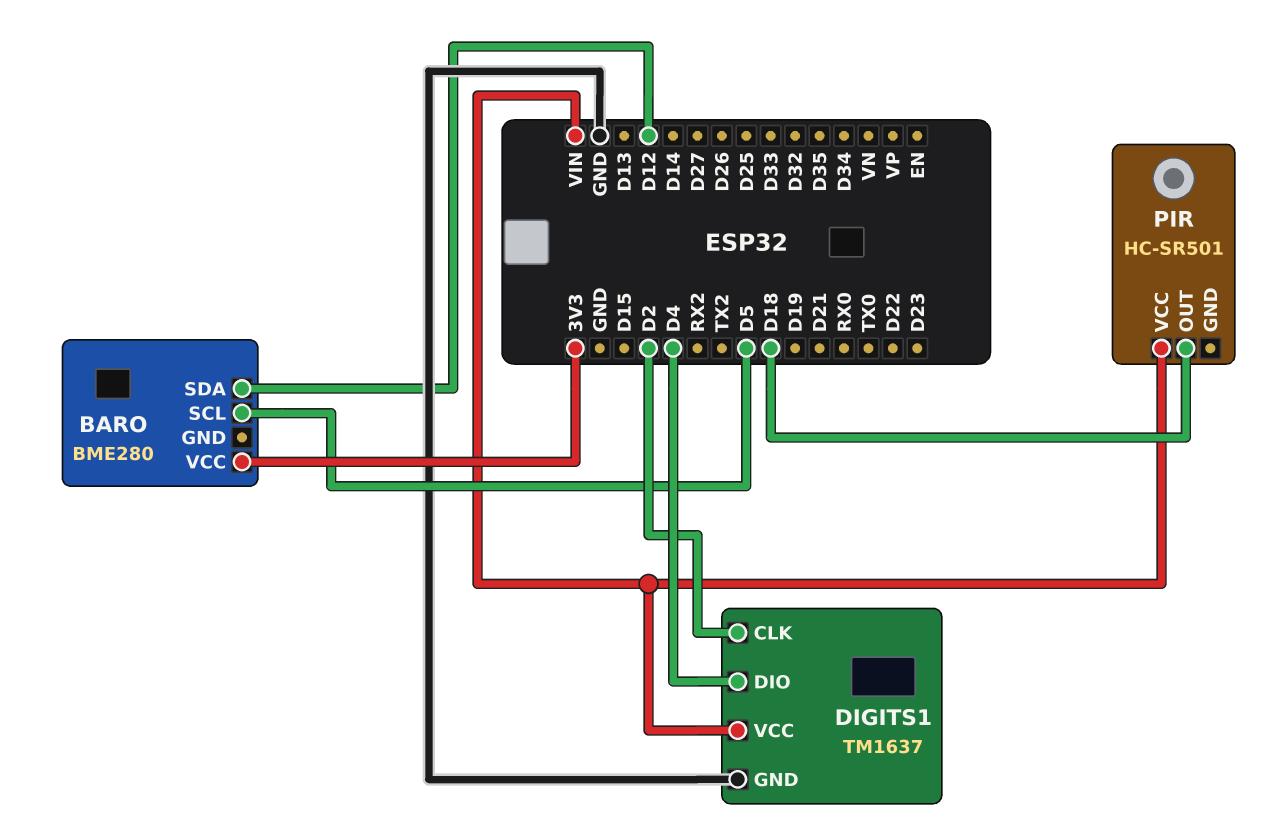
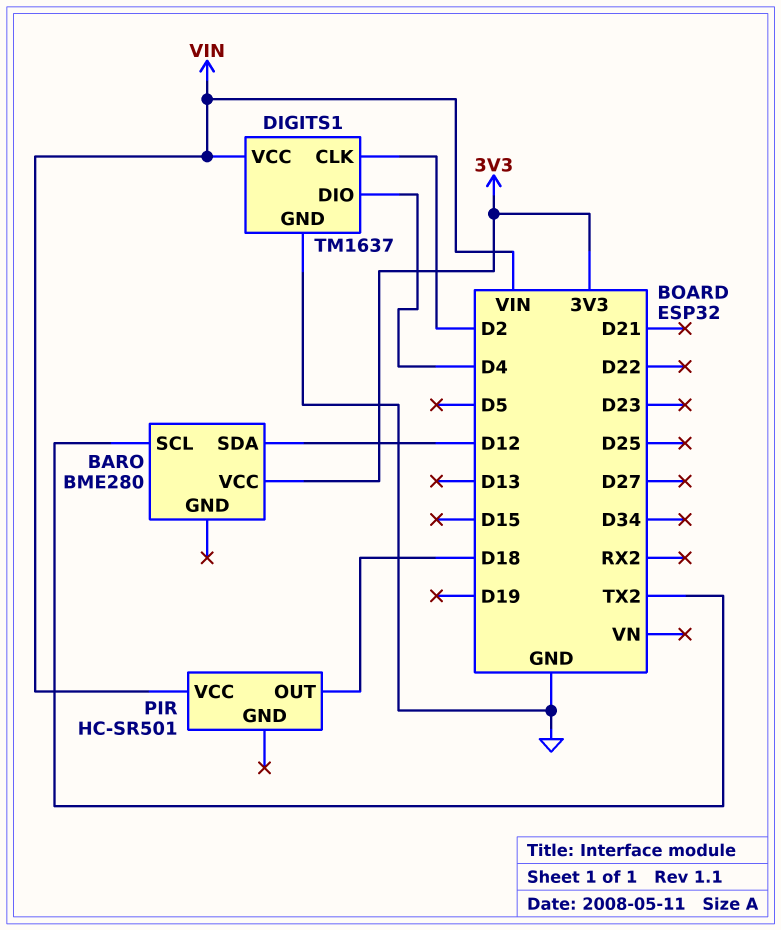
BARO pin SCL: D5 -> TX2

